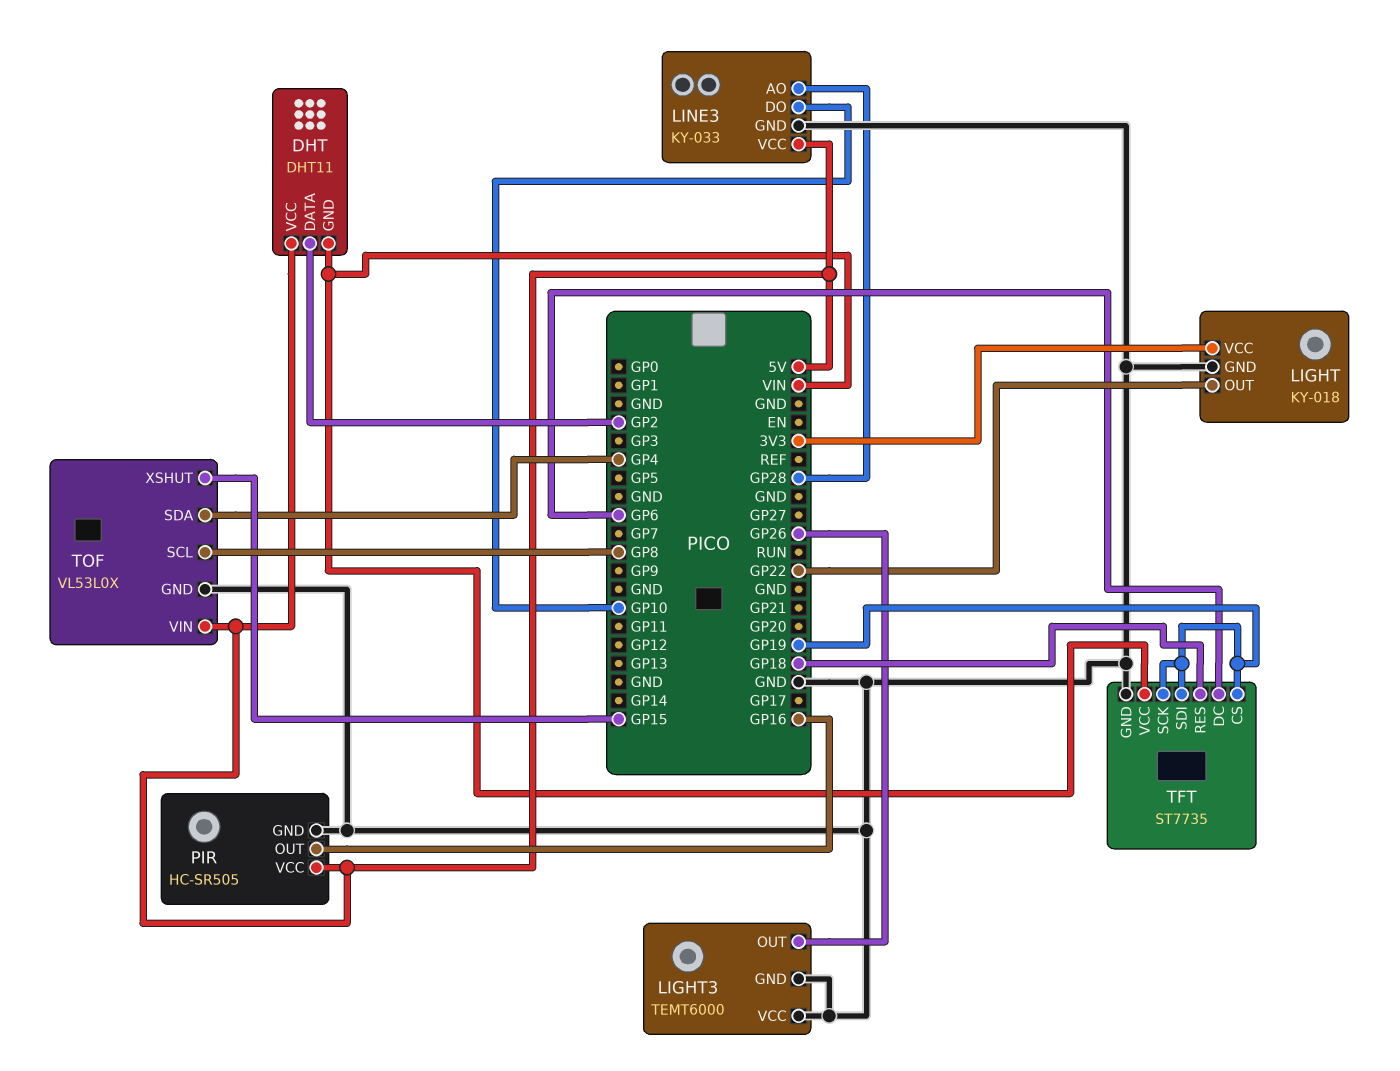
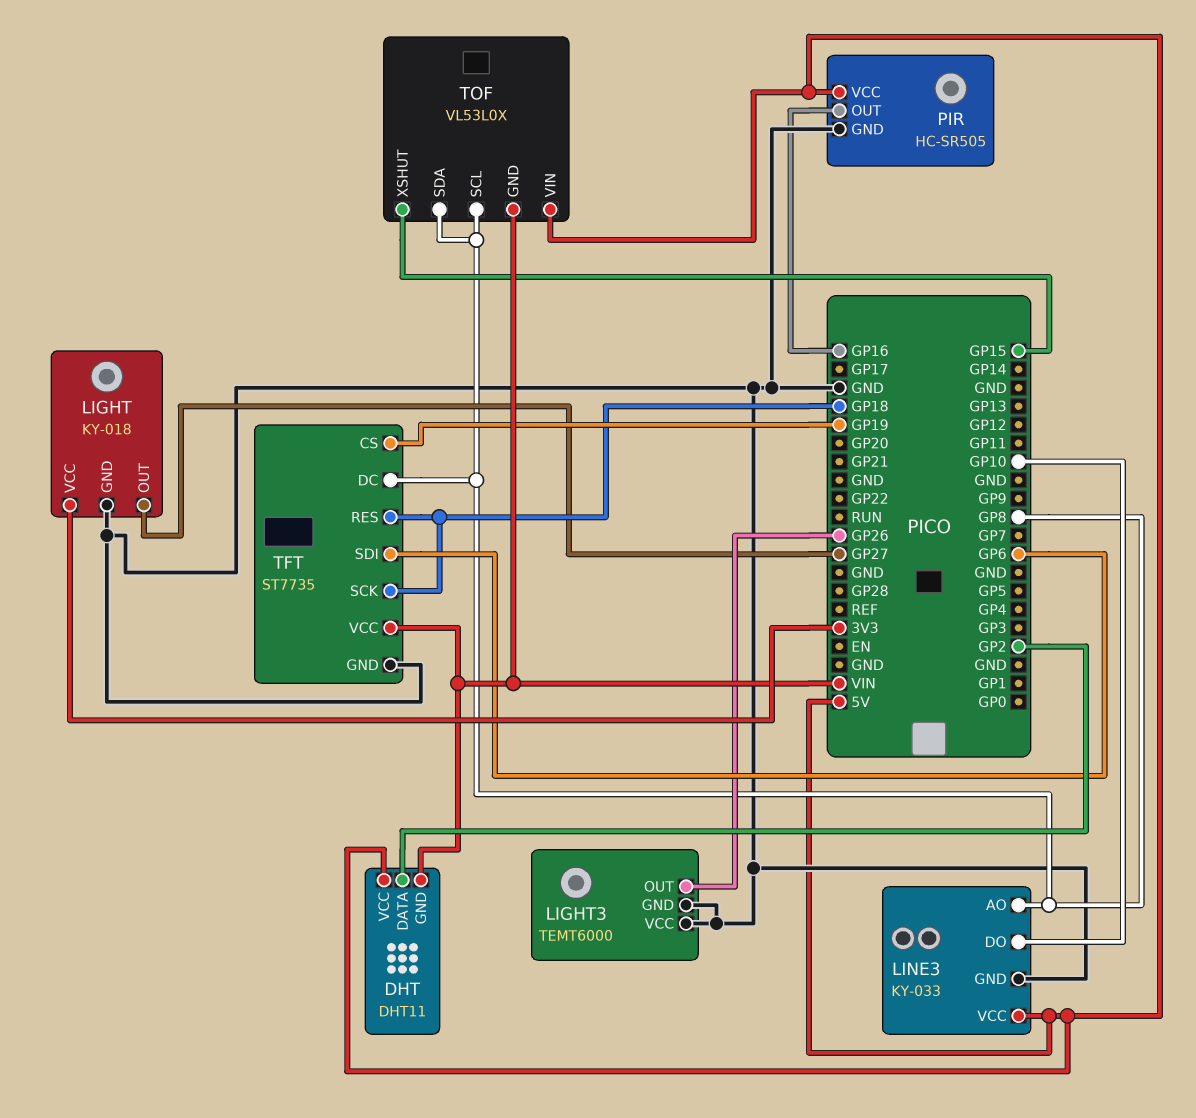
LIGHT pin OUT: GP22 -> GP27
LINE3 pin AO: GP28 -> GP8
TFT pin DC: GP6 -> GP8
TFT pin SCK: GP19 -> GP18
TFT pin SDI: GP19 -> GP6
TOF pin GND: GND -> VIN
TOF pin SDA: GP4 -> GP8

